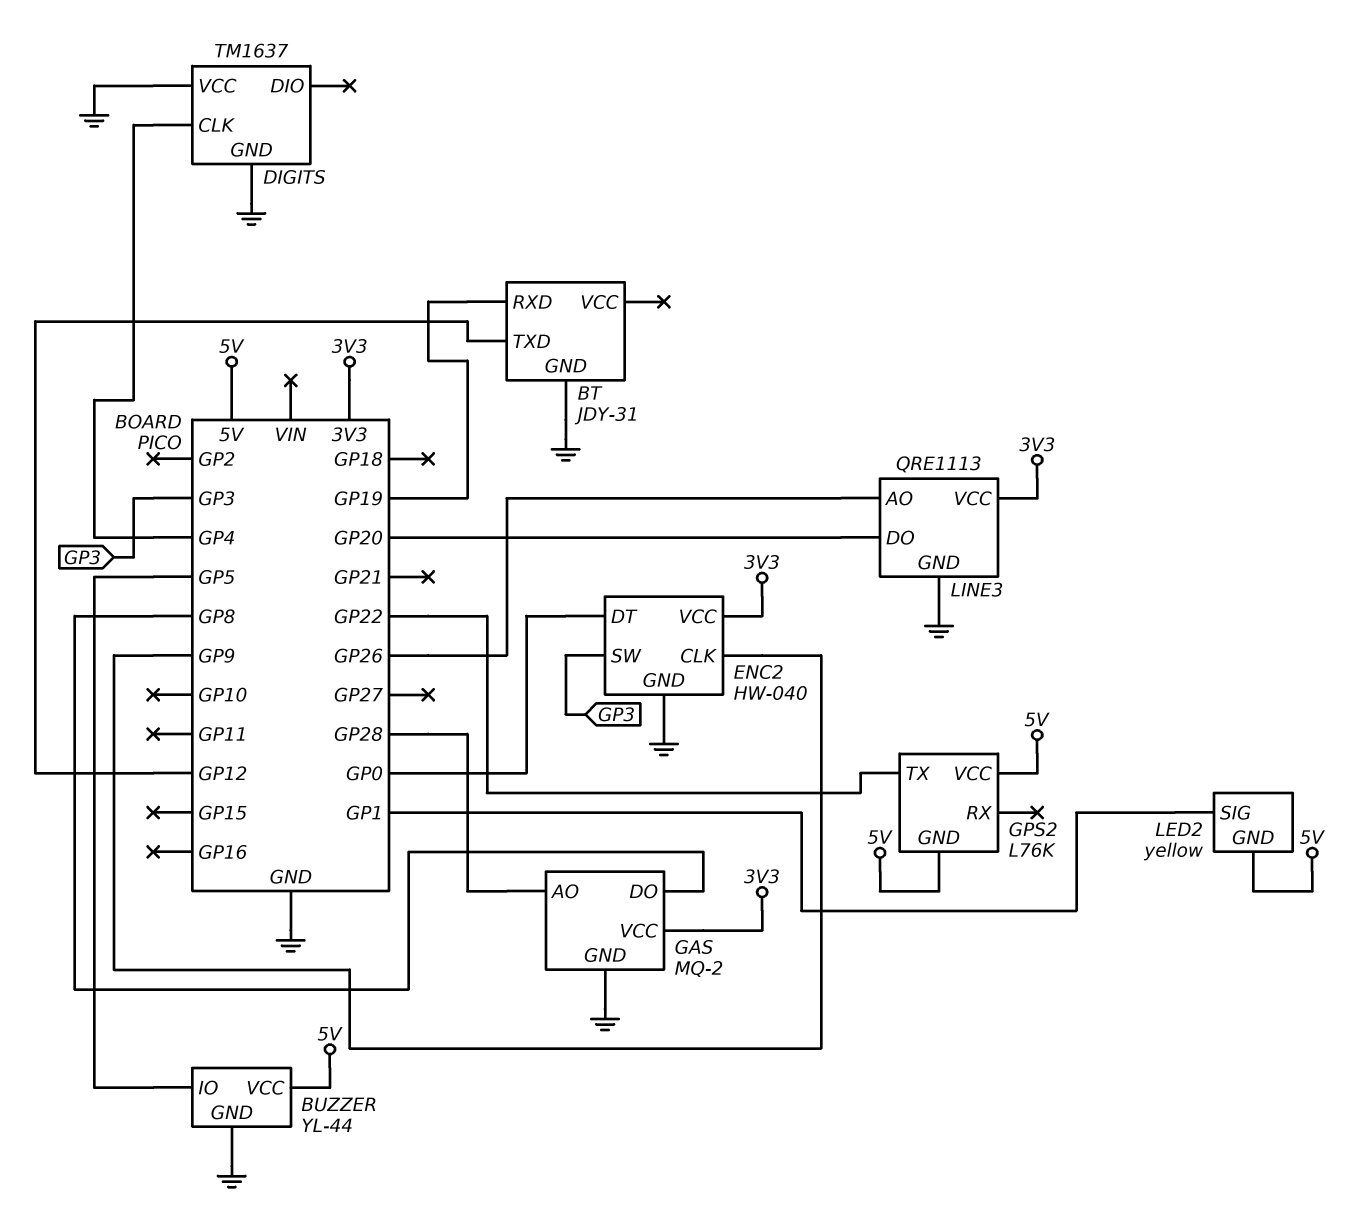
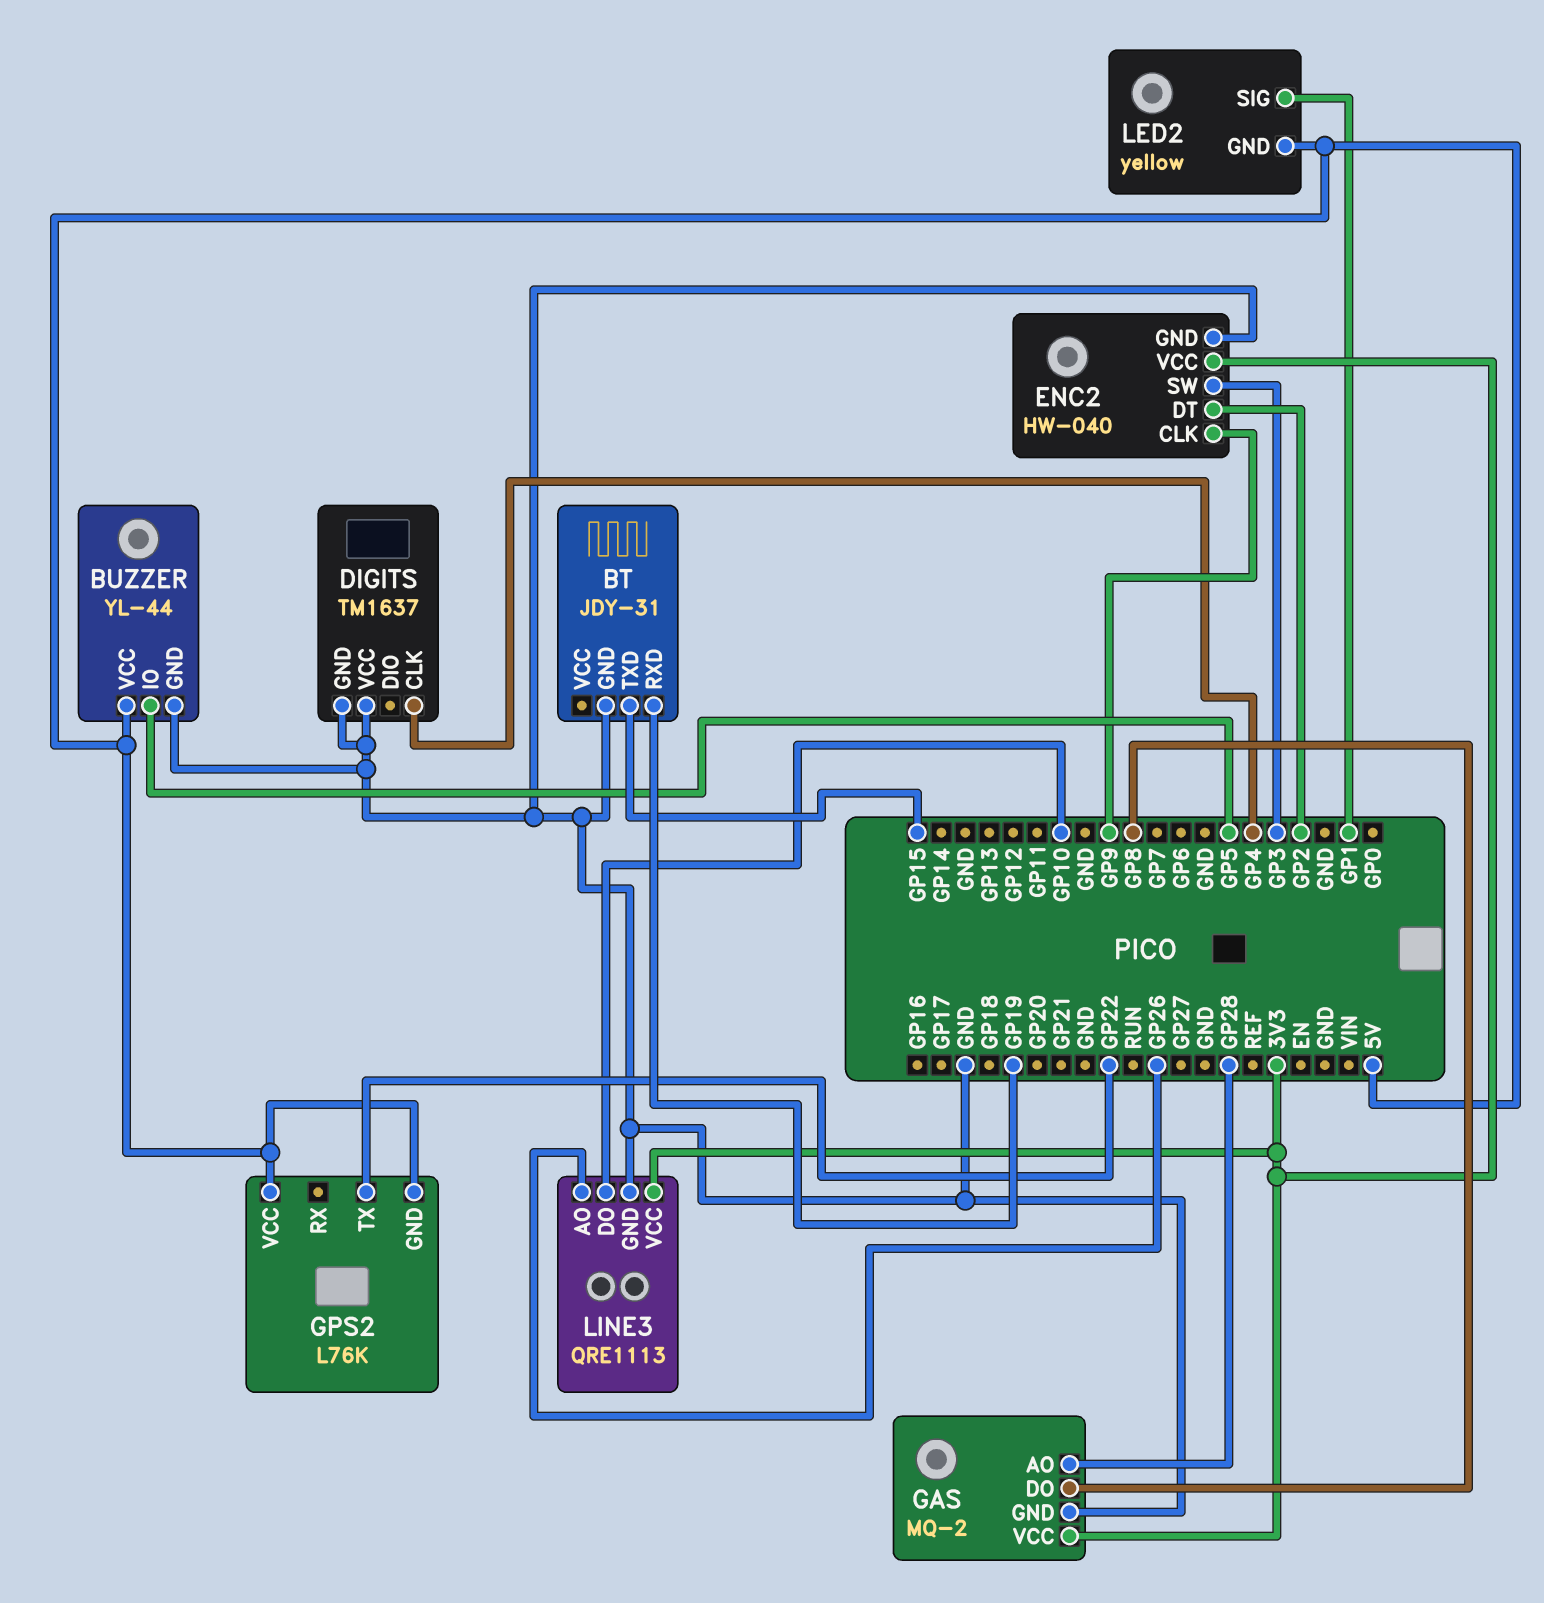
BT pin TXD: GP12 -> GP15
ENC2 pin DT: GP0 -> GP2
LINE3 pin DO: GP20 -> GP10

